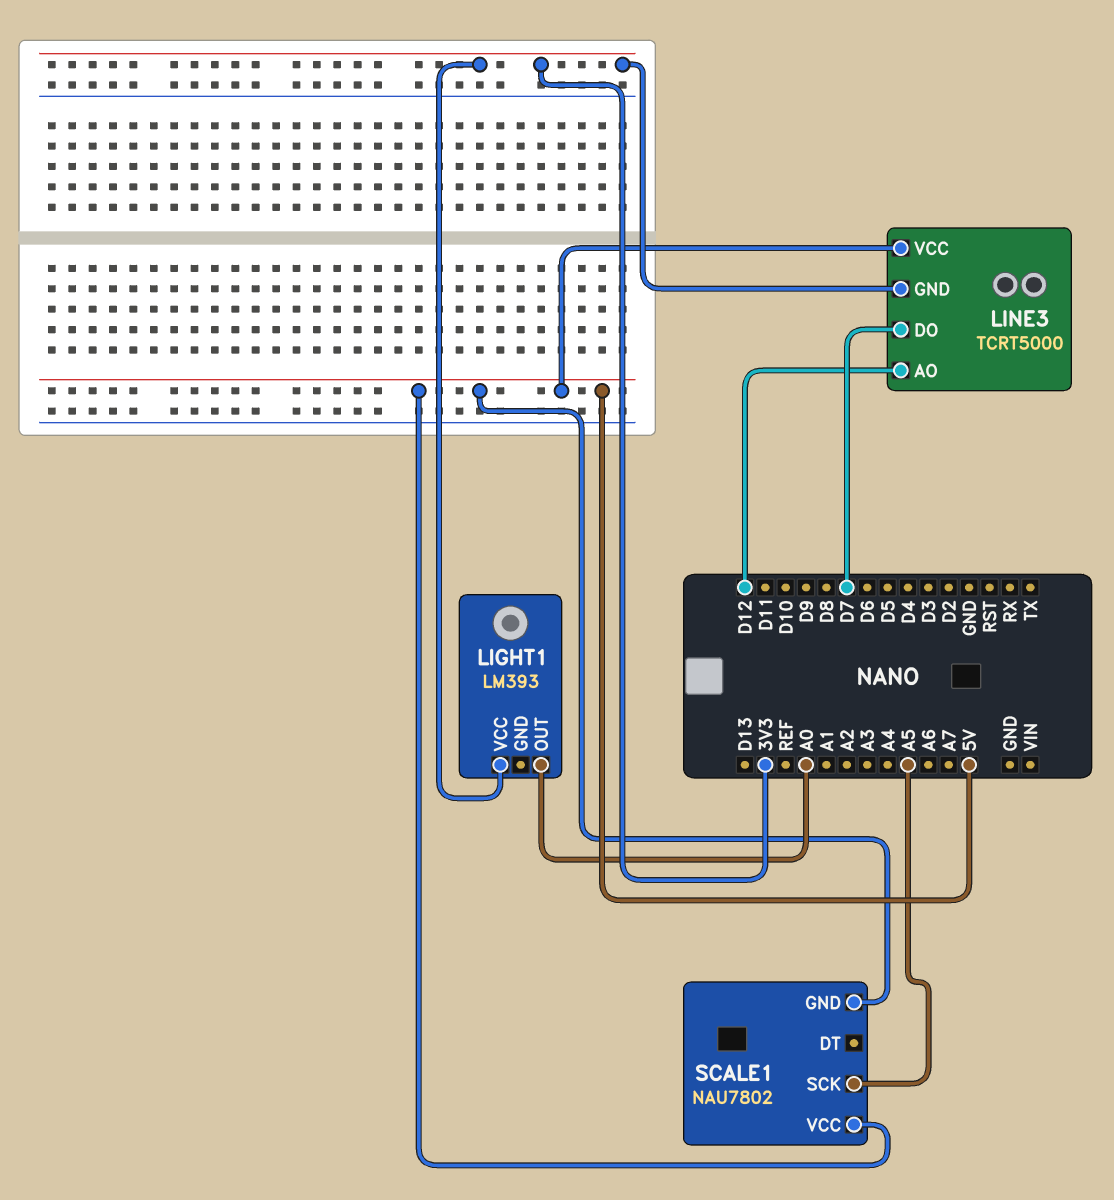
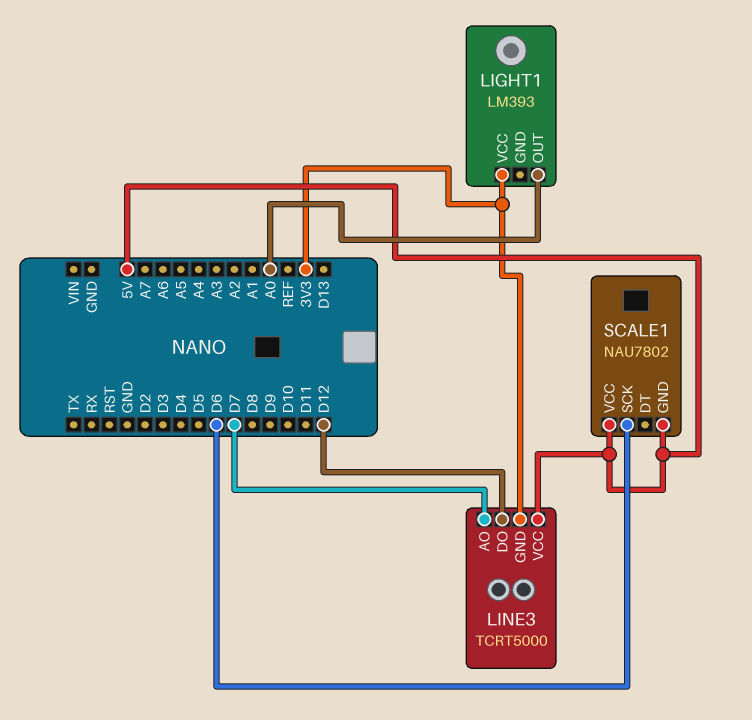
LINE3 pin AO: D12 -> D7
LINE3 pin DO: D7 -> D12
SCALE1 pin SCK: A5 -> D6

